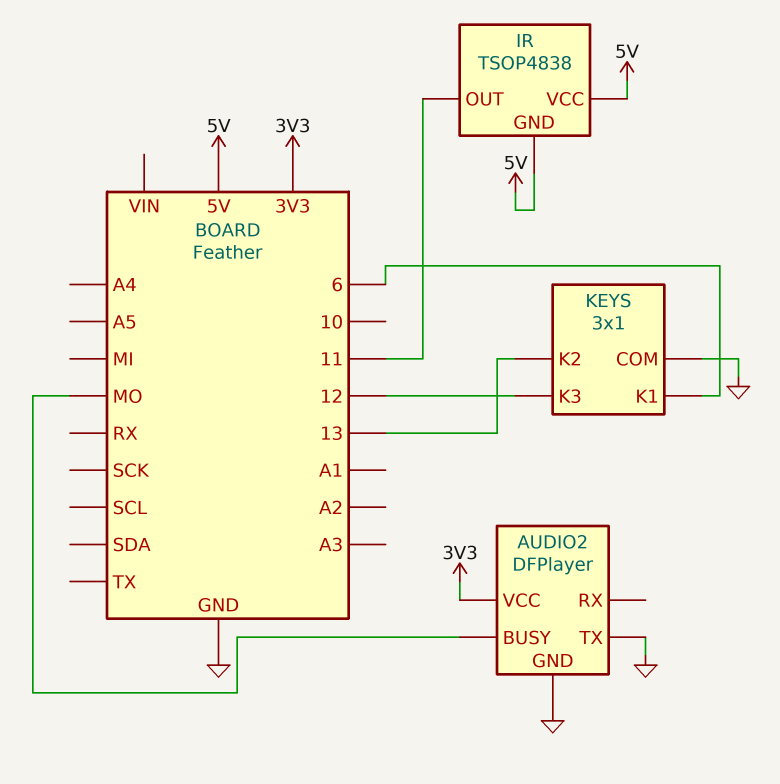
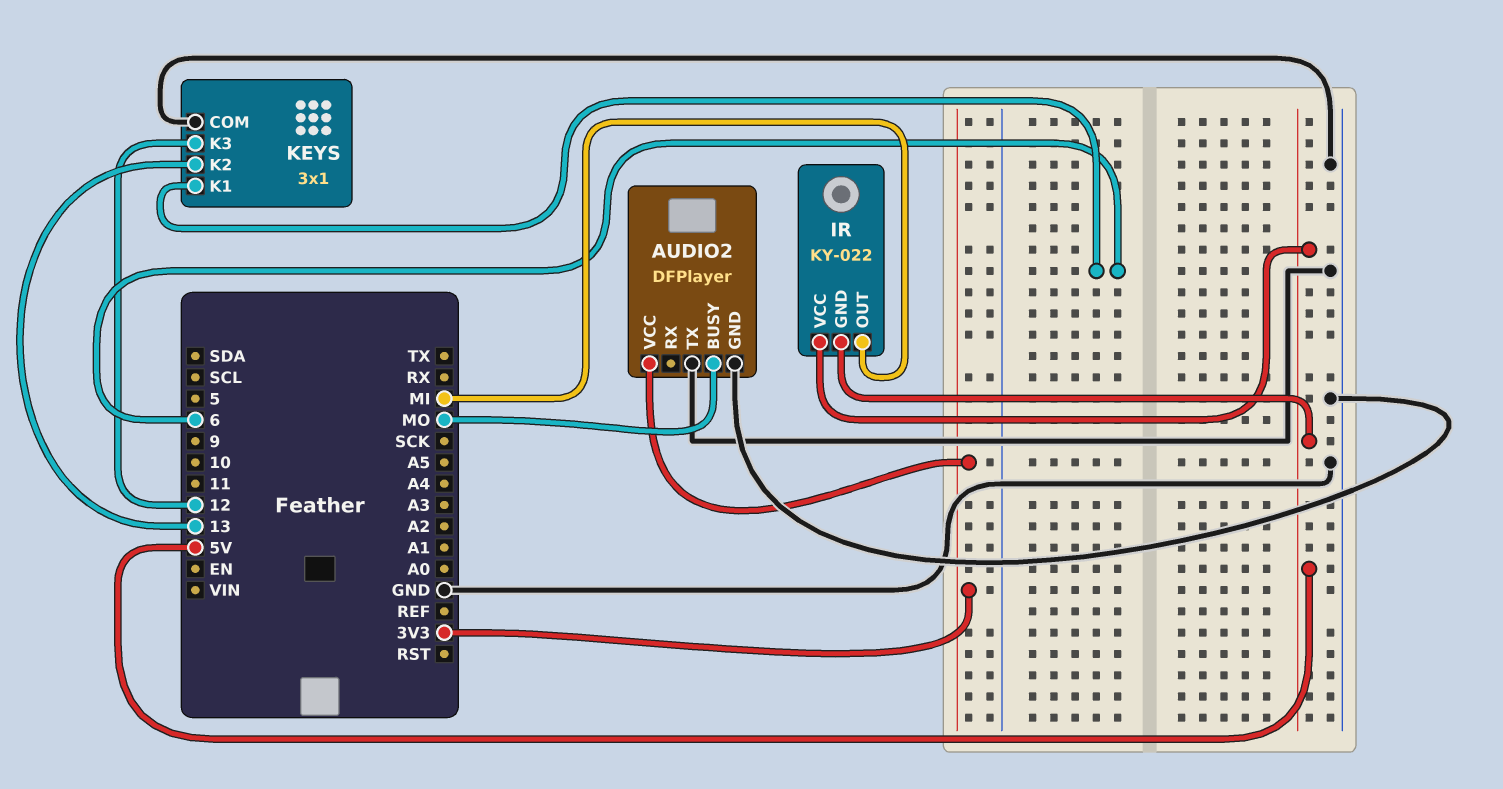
IR: TSOP4838 -> KY-022
IR pin OUT: 11 -> MI

